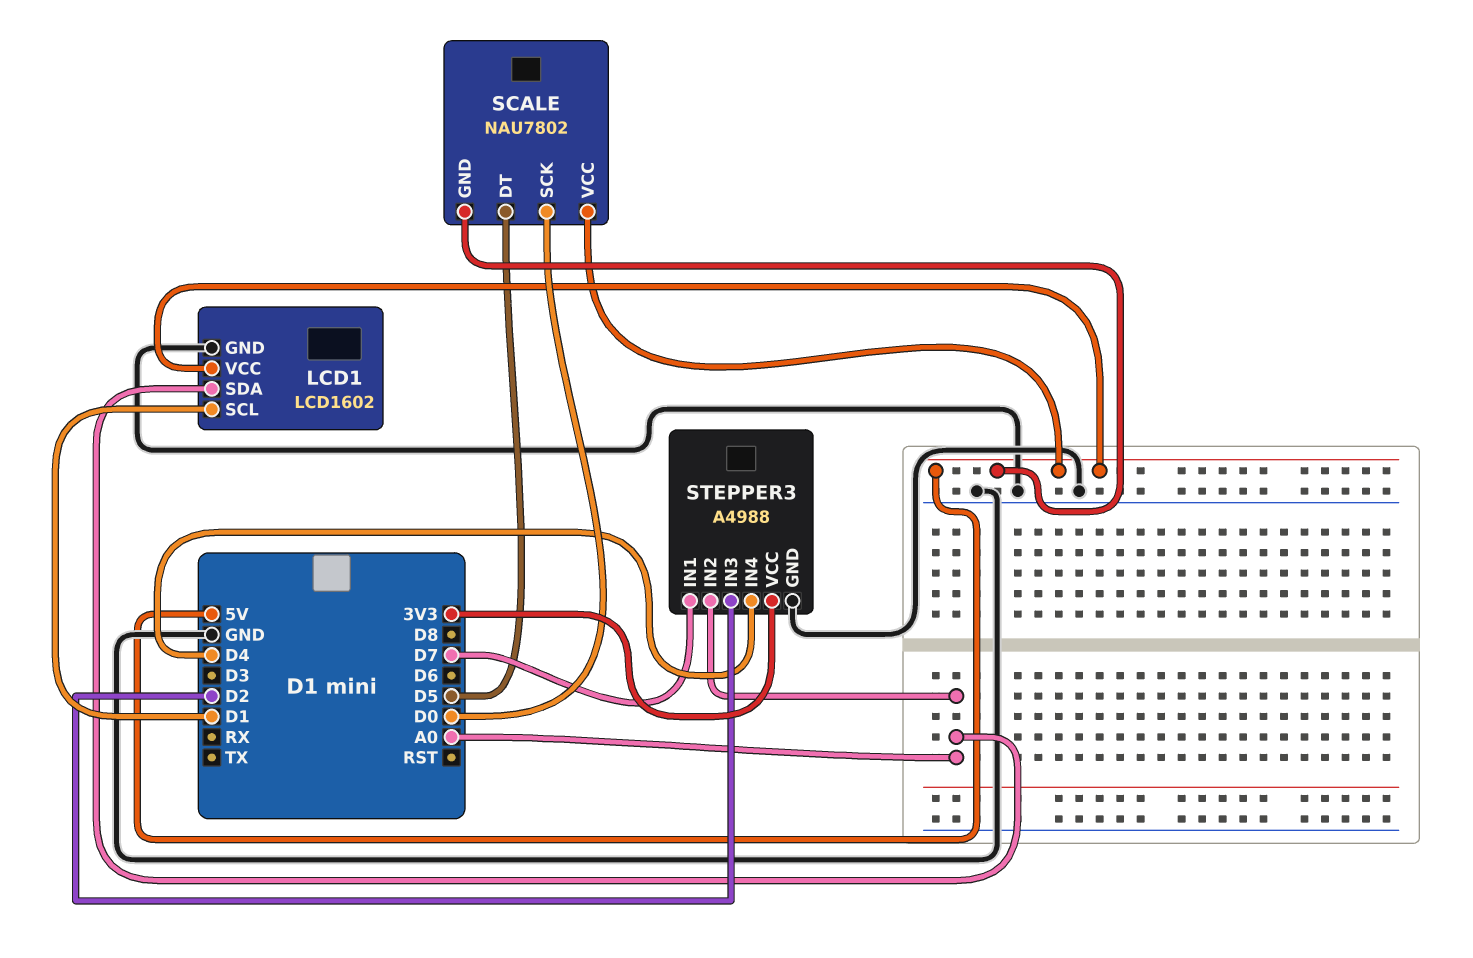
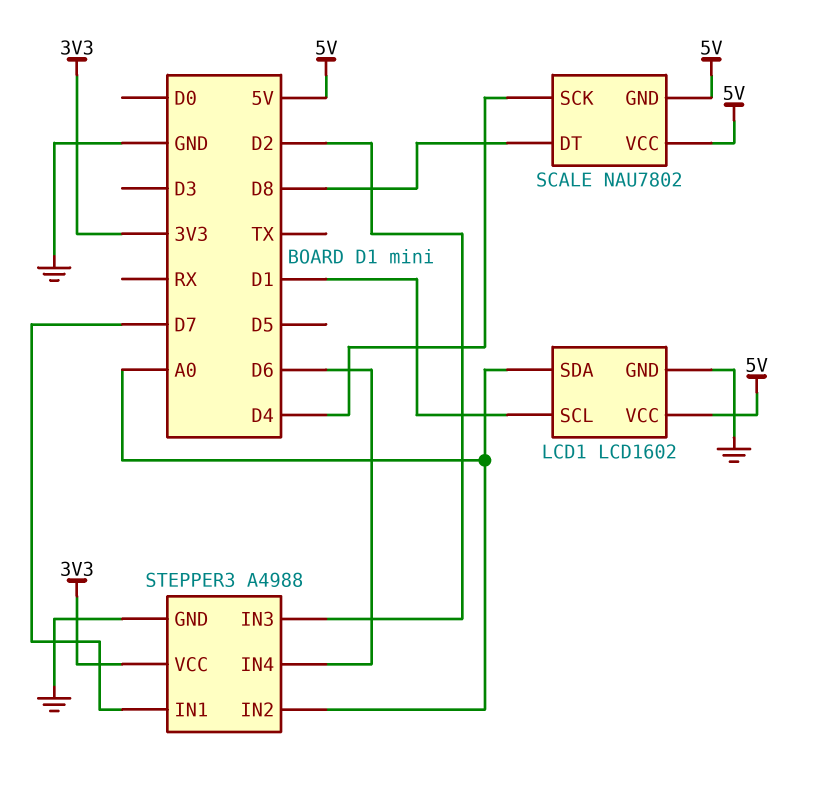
SCALE pin DT: D5 -> D8
SCALE pin SCK: D0 -> D4
STEPPER3 pin IN4: D4 -> D6

